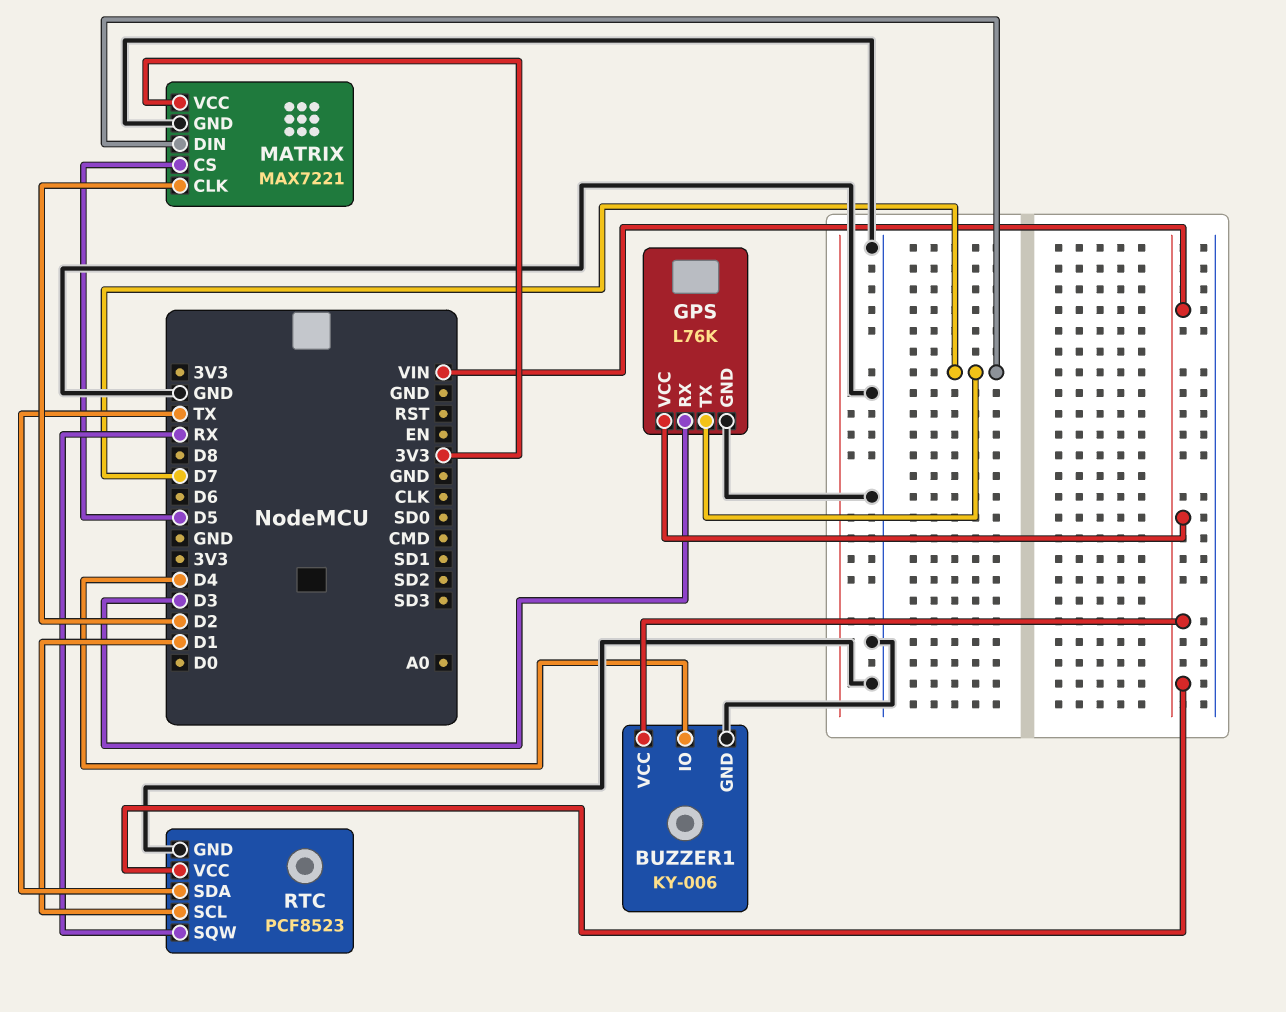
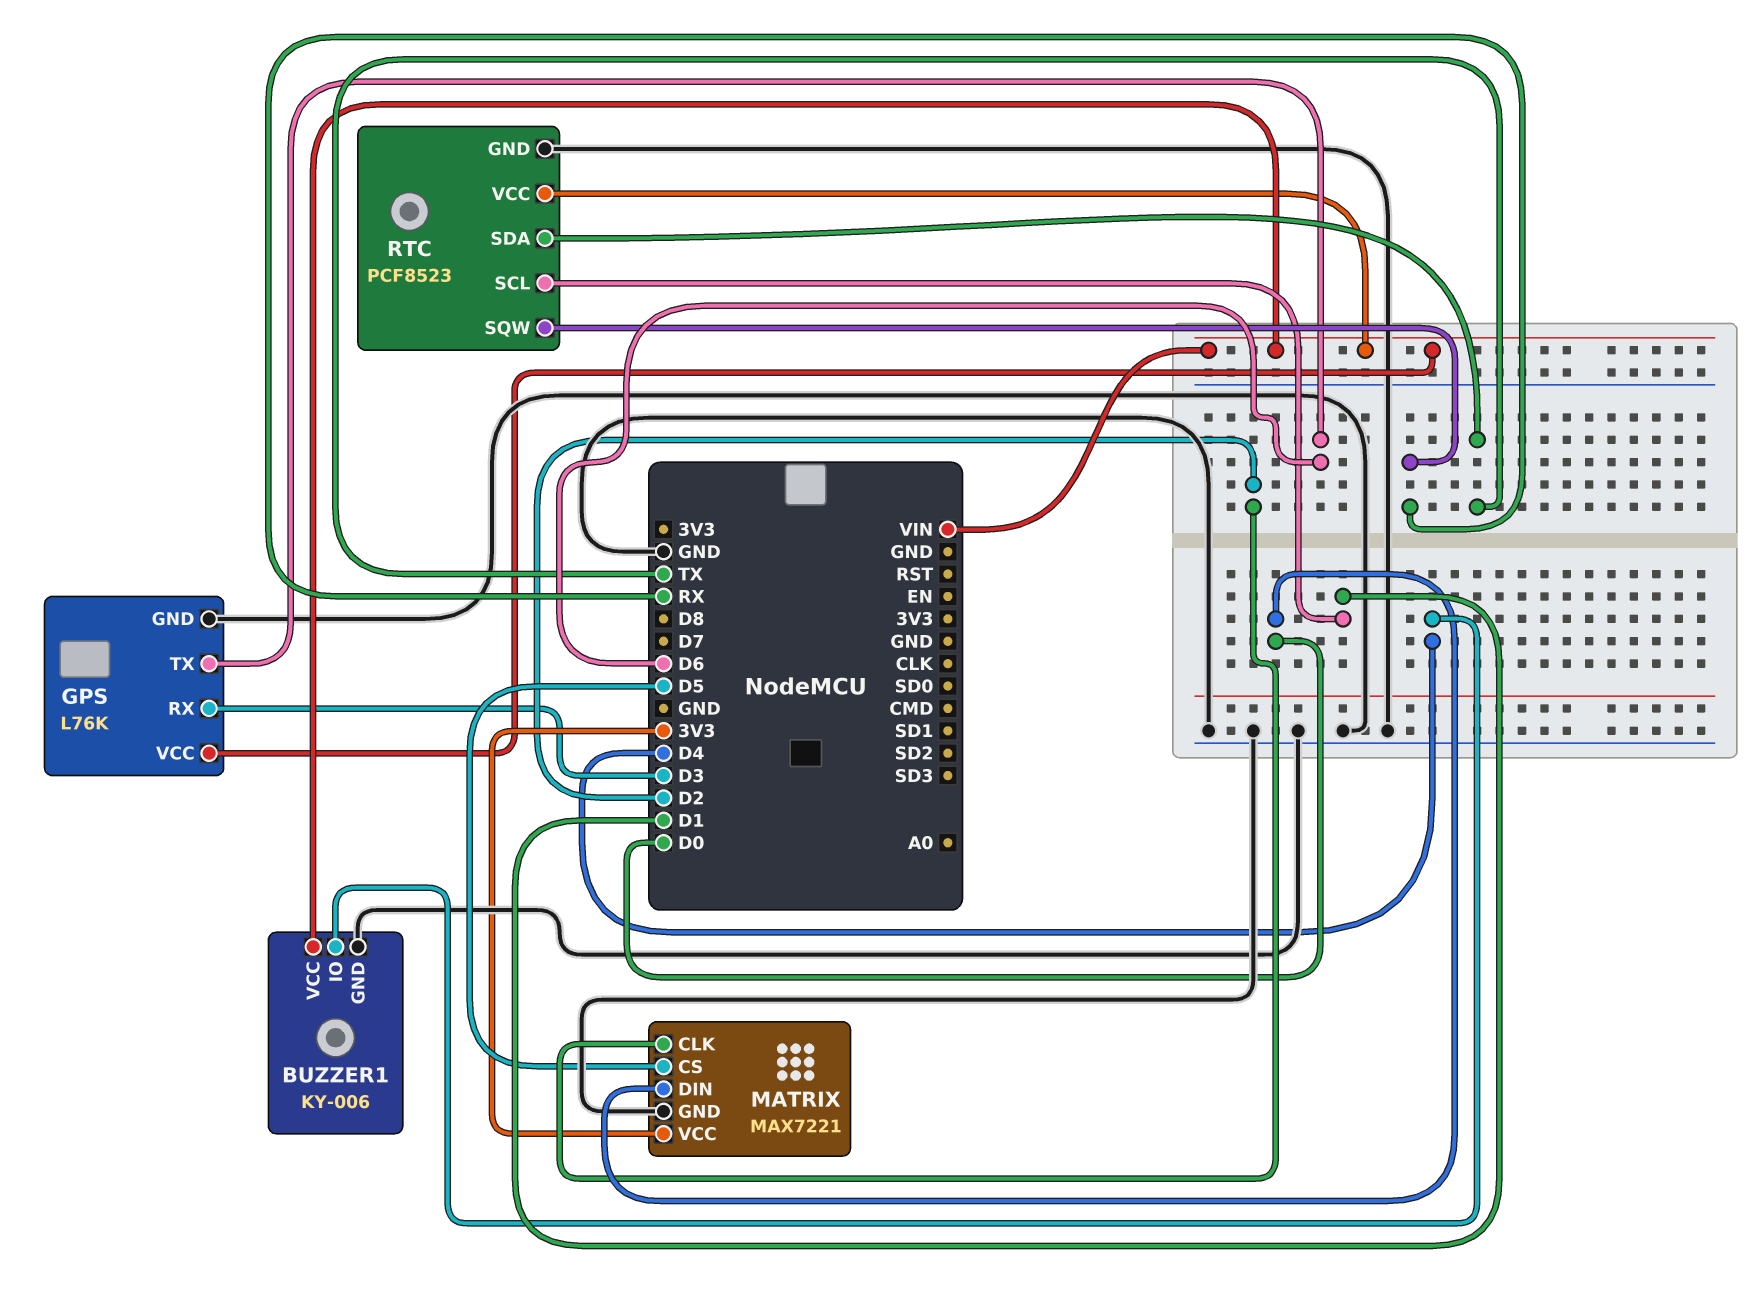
GPS pin TX: D7 -> D6
MATRIX pin DIN: D7 -> D0

